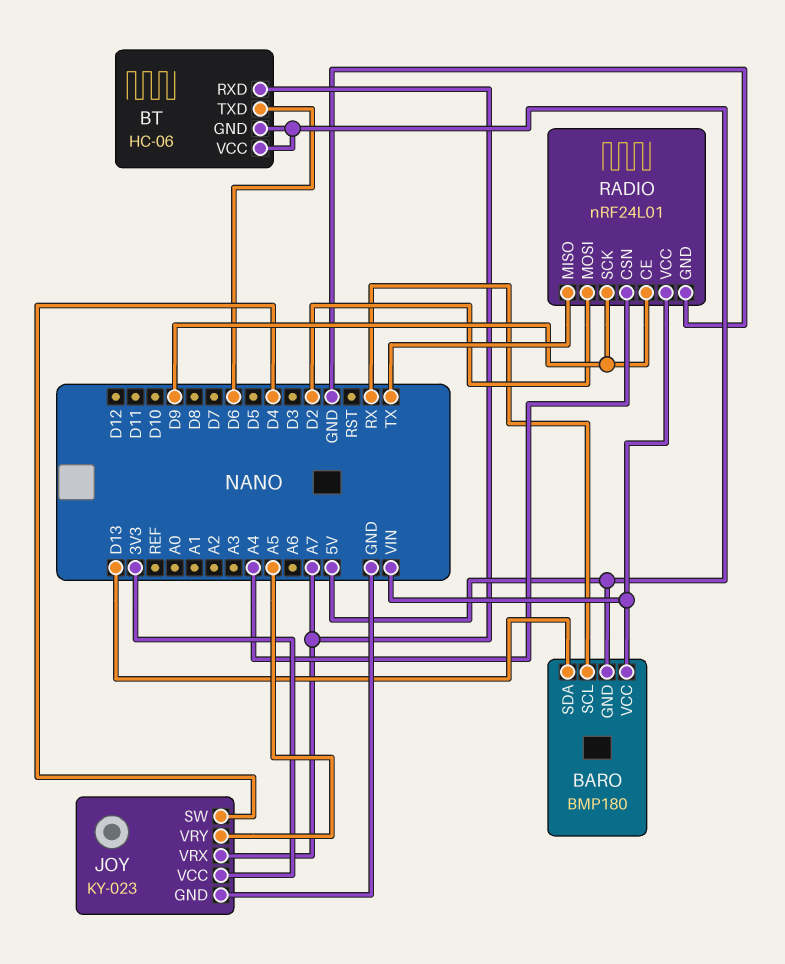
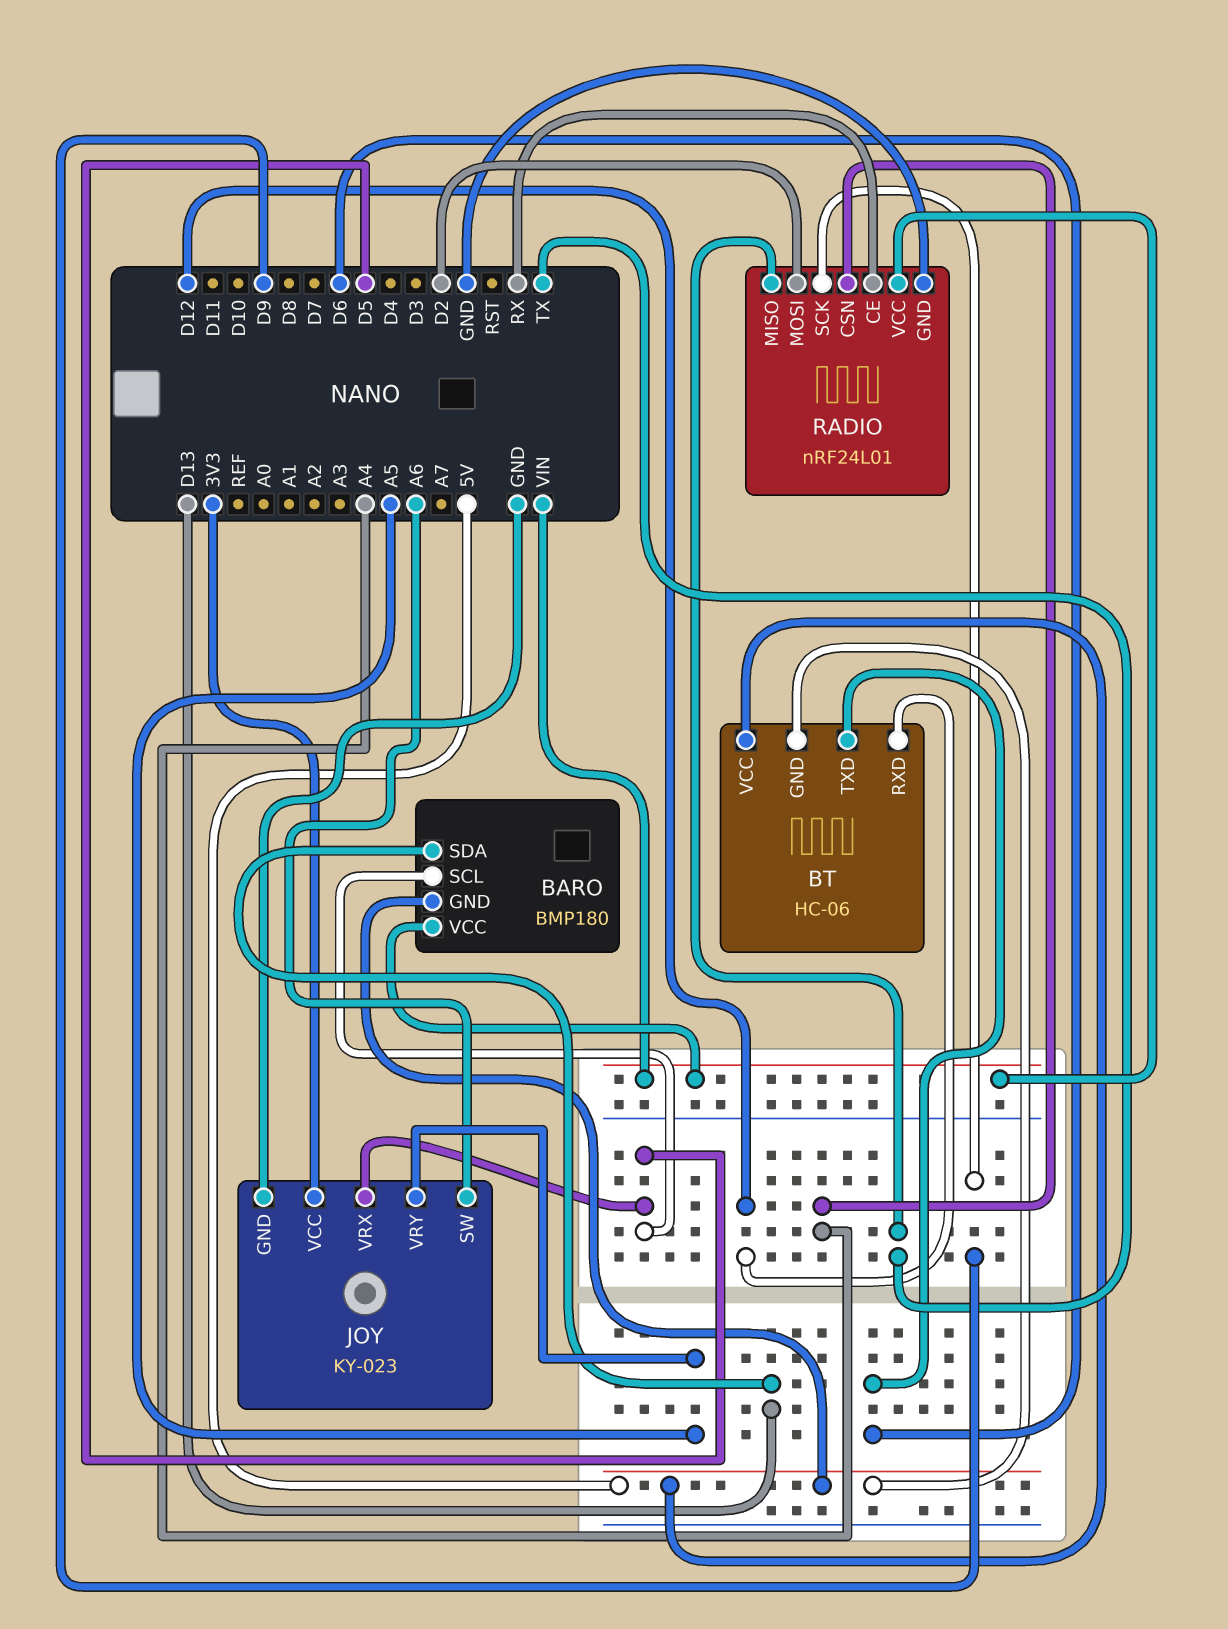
BARO pin SCL: RX -> D5
BT pin RXD: A7 -> D12
JOY pin SW: D4 -> A6
JOY pin VRX: A7 -> D5
RADIO pin CE: D9 -> RX

